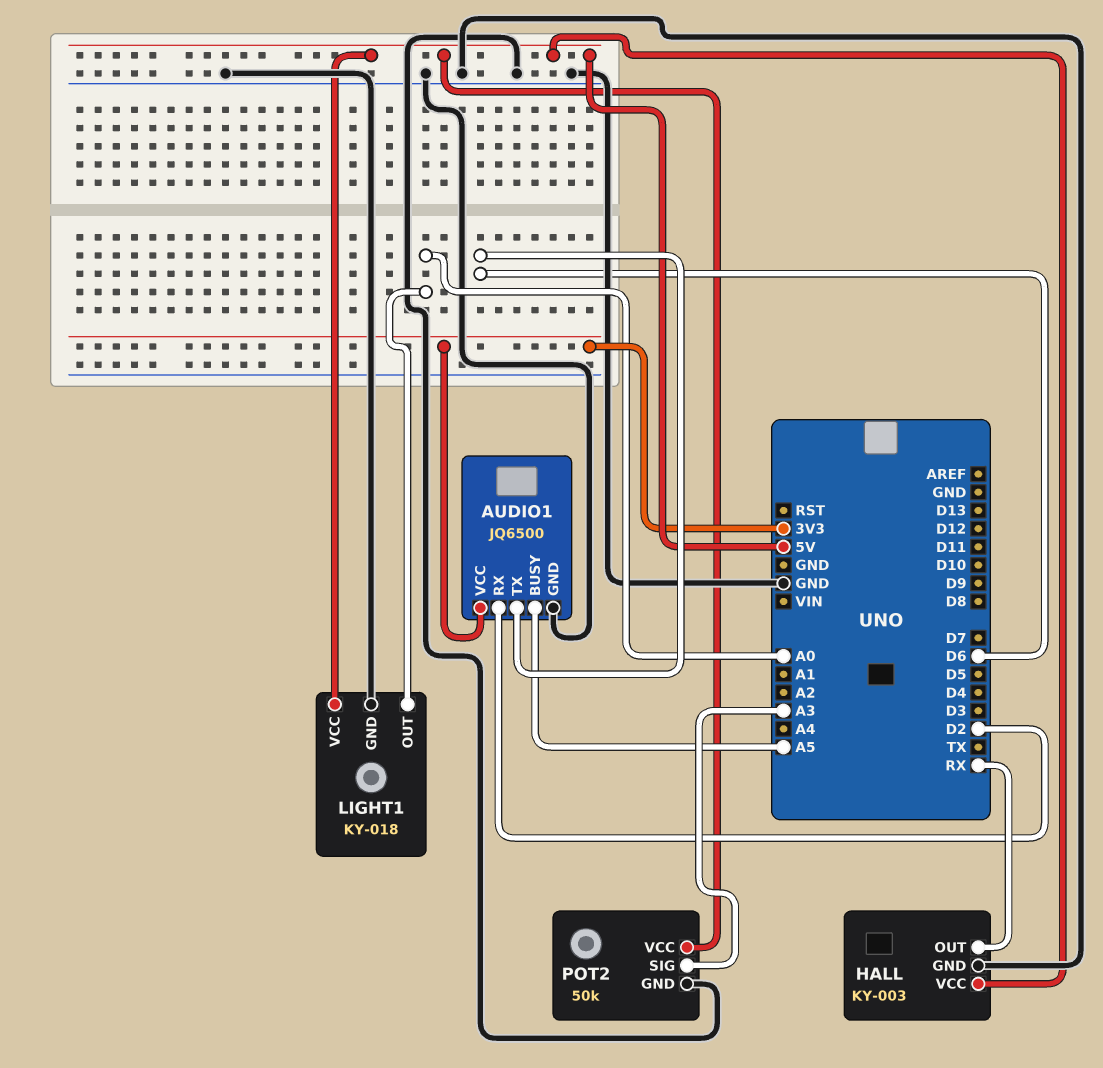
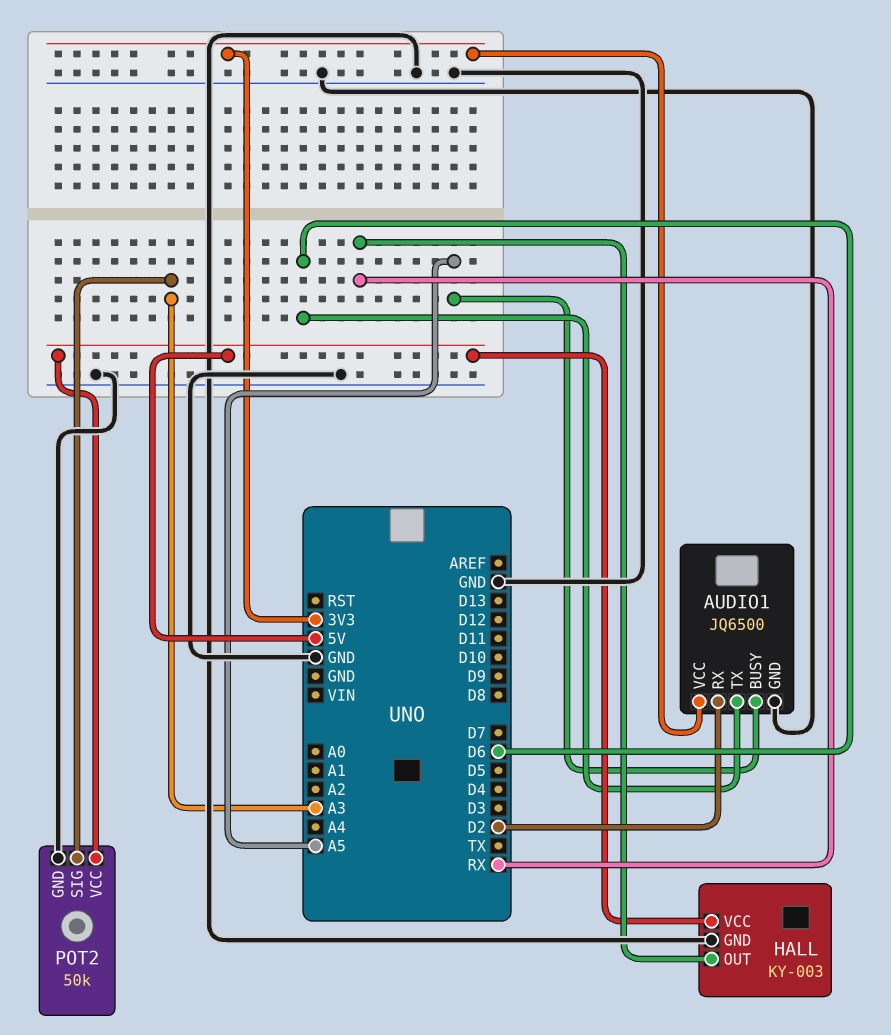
LIGHT1: KY-018 -> none
LIGHT1 pin GND: GND -> none
LIGHT1 pin OUT: A0 -> none
LIGHT1 pin VCC: 5V -> none

